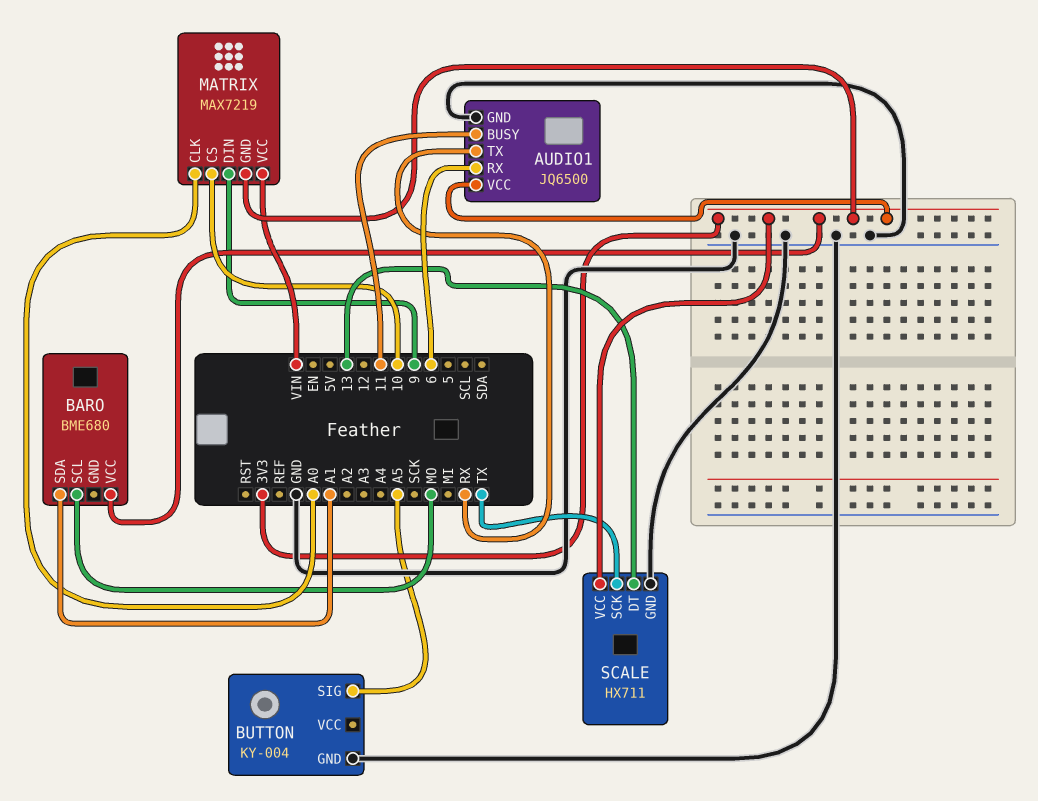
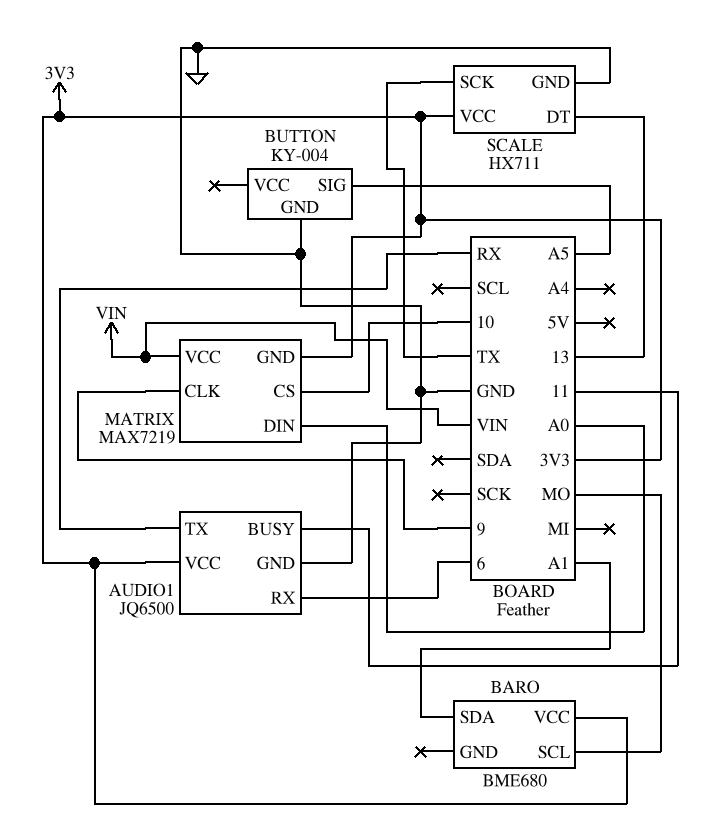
MATRIX pin CLK: A0 -> 9
MATRIX pin DIN: 9 -> A0

